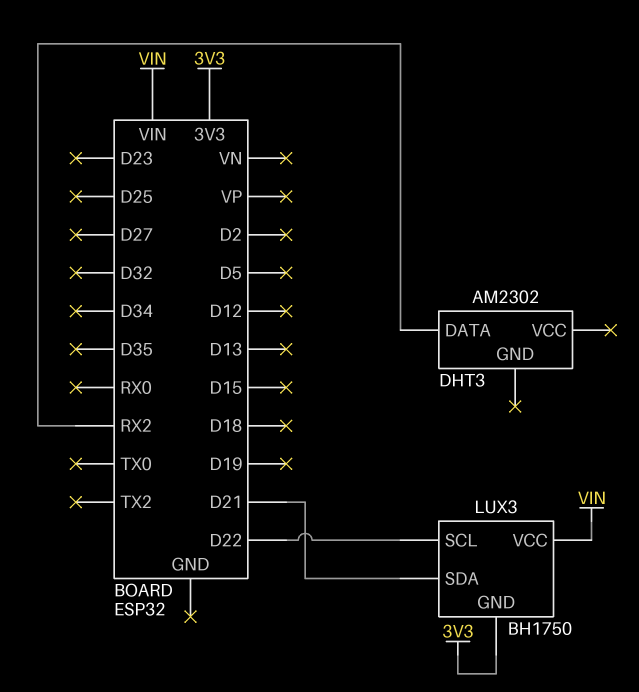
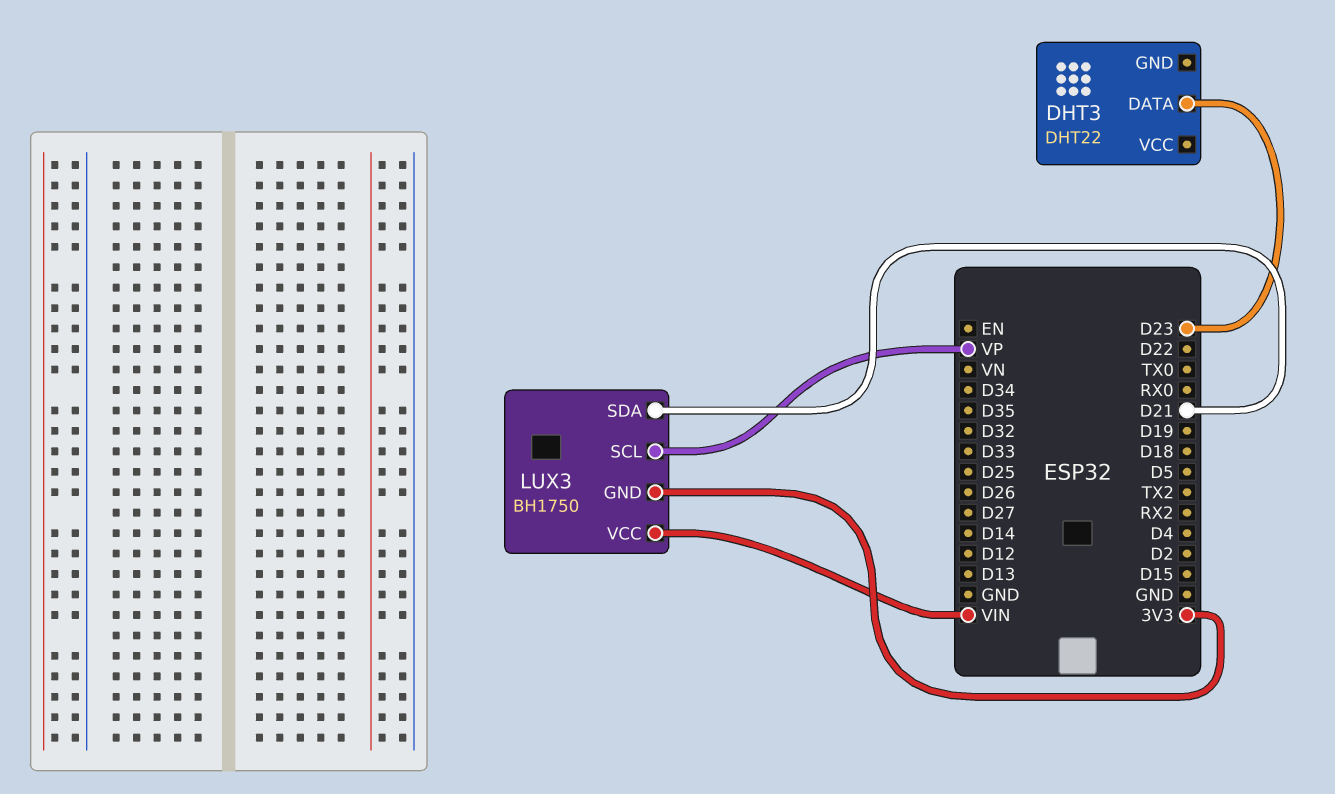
DHT3: AM2302 -> DHT22
DHT3 pin DATA: RX2 -> D23
LUX3 pin SCL: D22 -> VP

